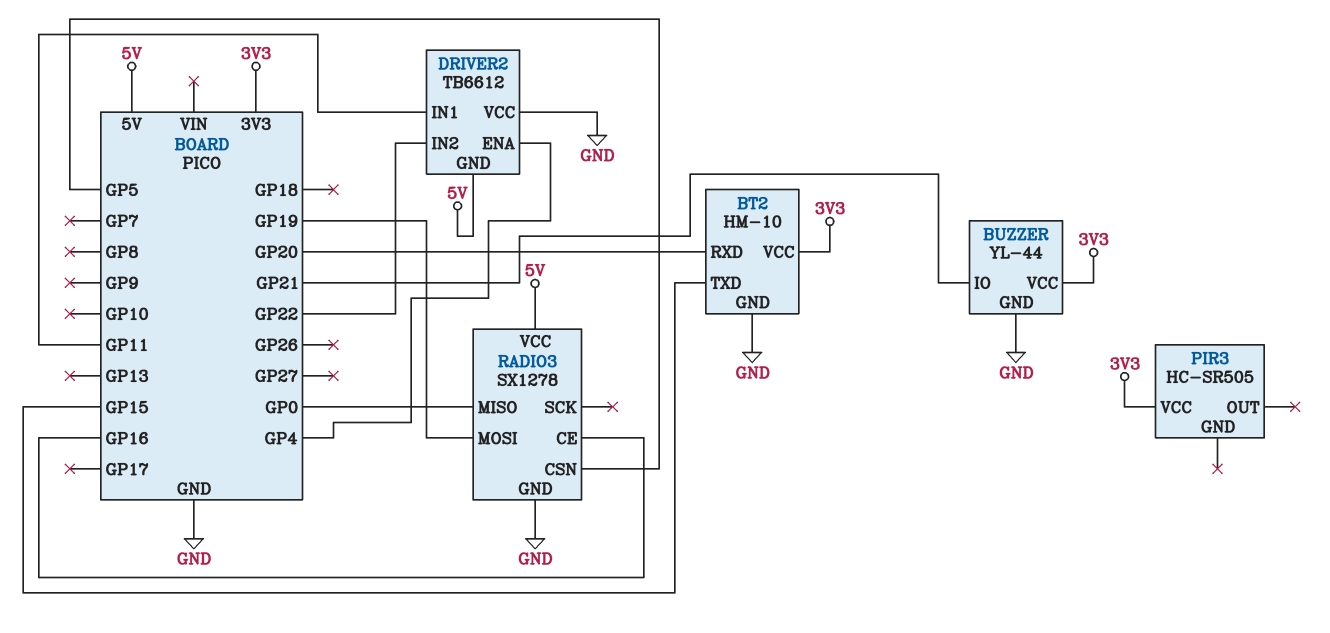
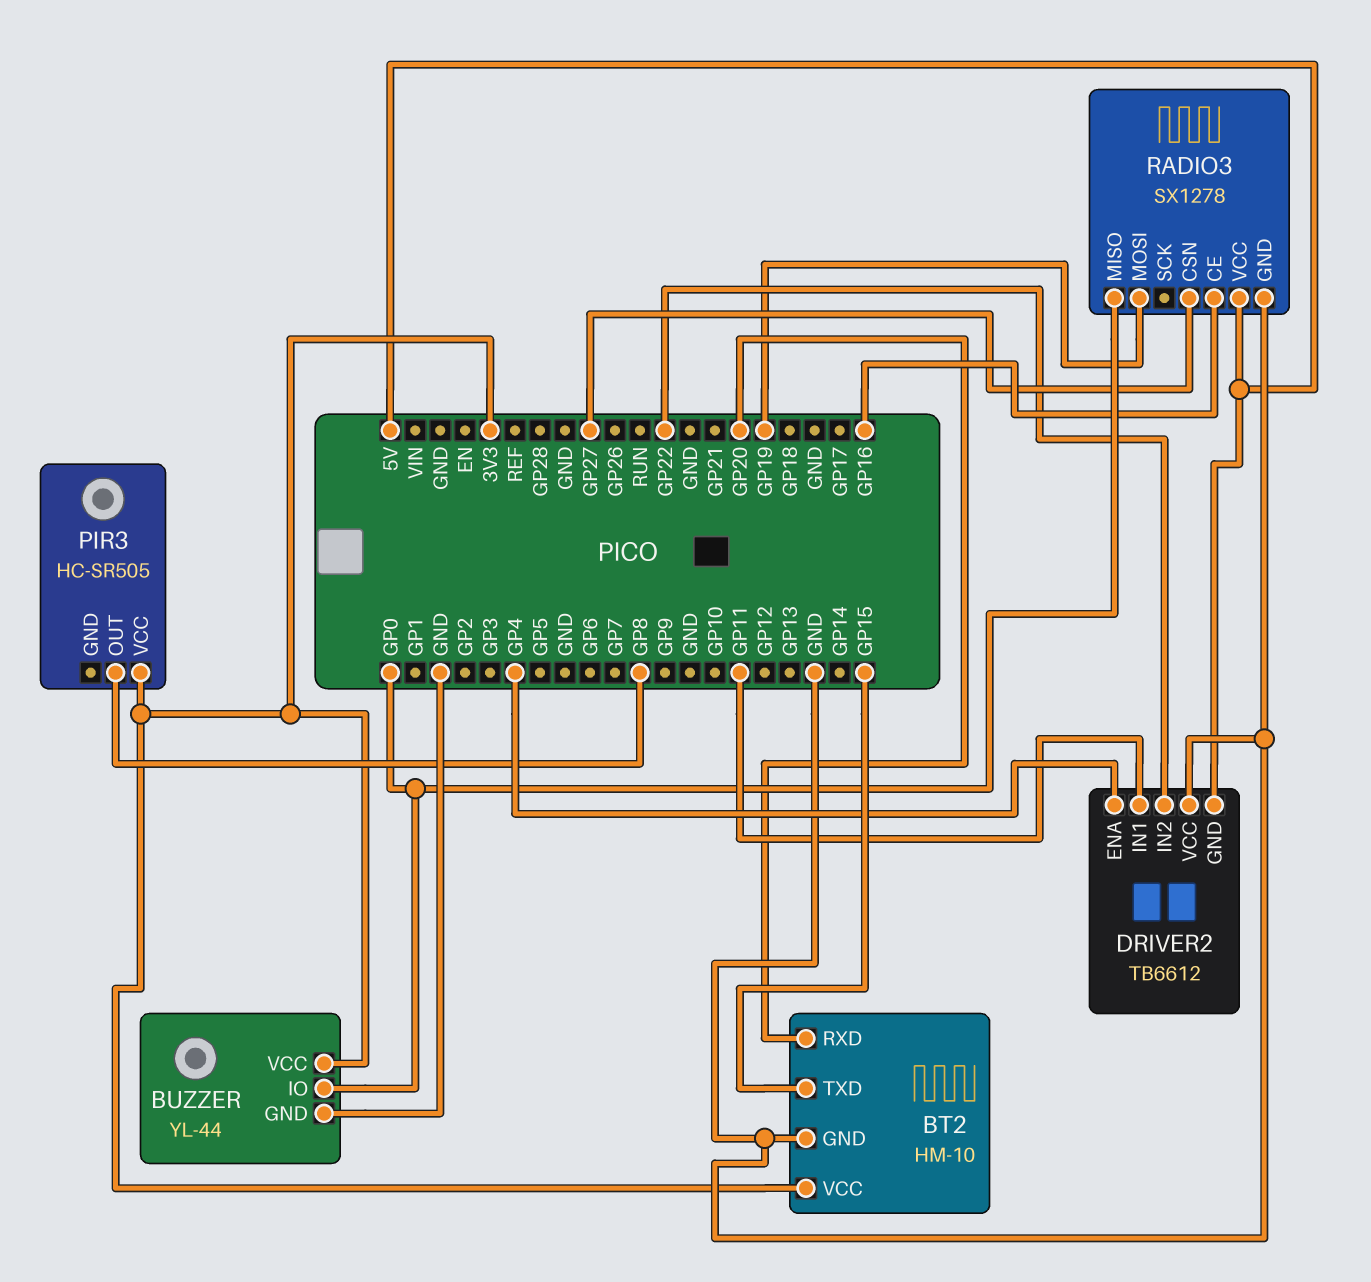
BUZZER pin IO: GP21 -> GP0
PIR3 pin OUT: none -> GP8
RADIO3 pin CSN: GP5 -> GP27

